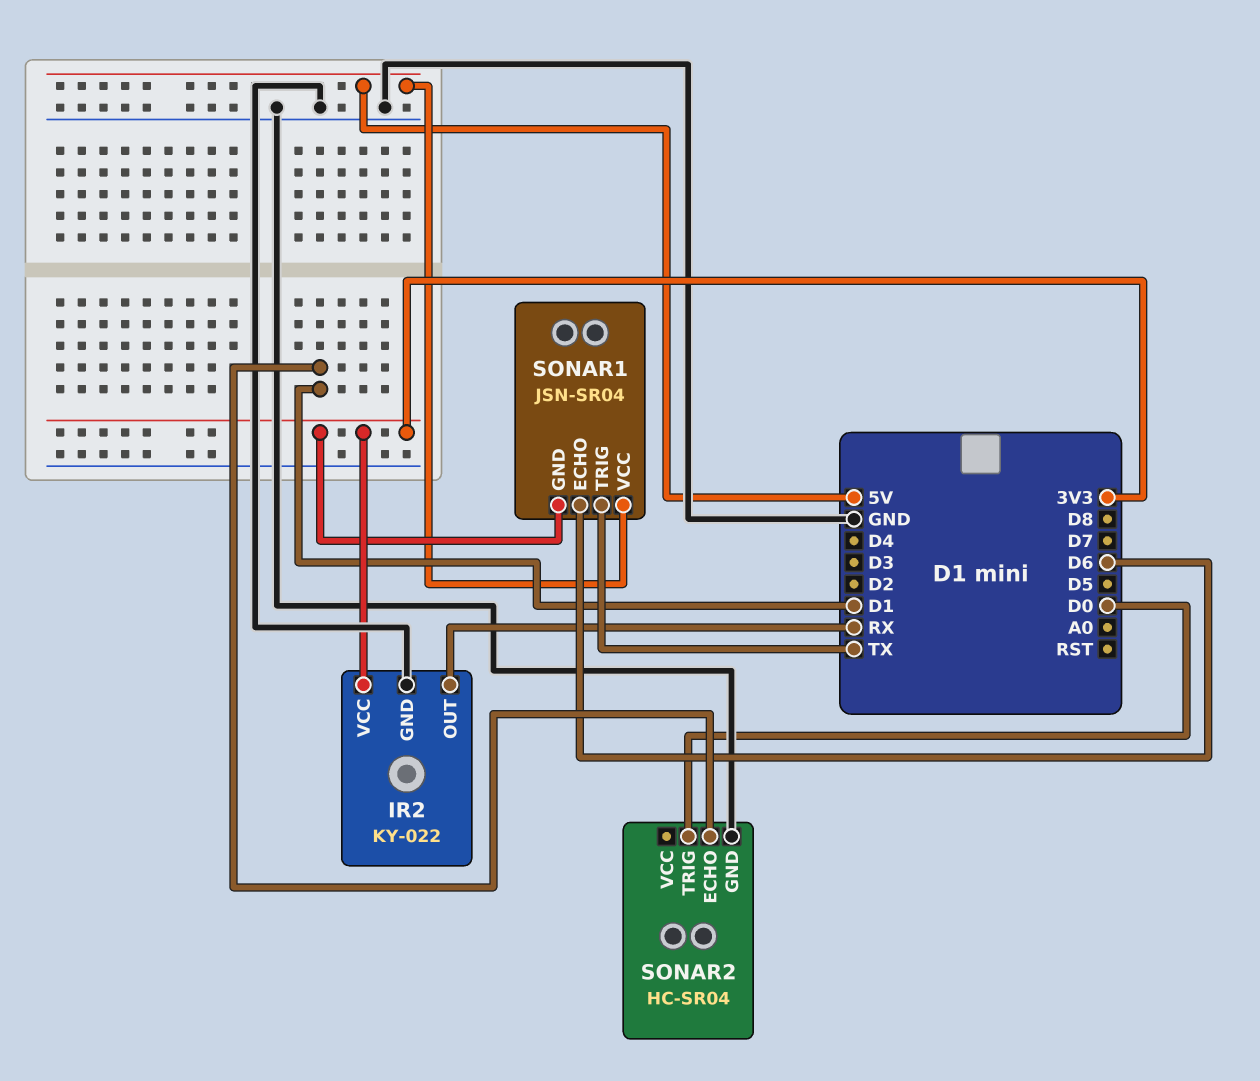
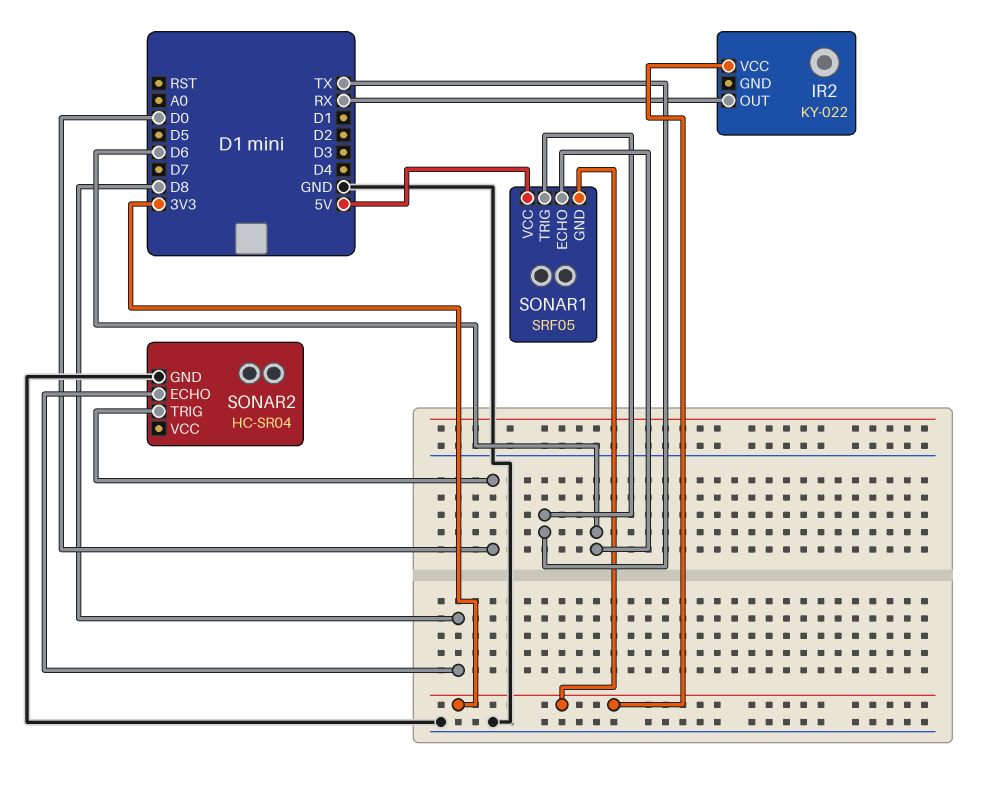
IR2 pin GND: GND -> none
SONAR1: JSN-SR04 -> SRF05
SONAR2 pin ECHO: D1 -> D8

